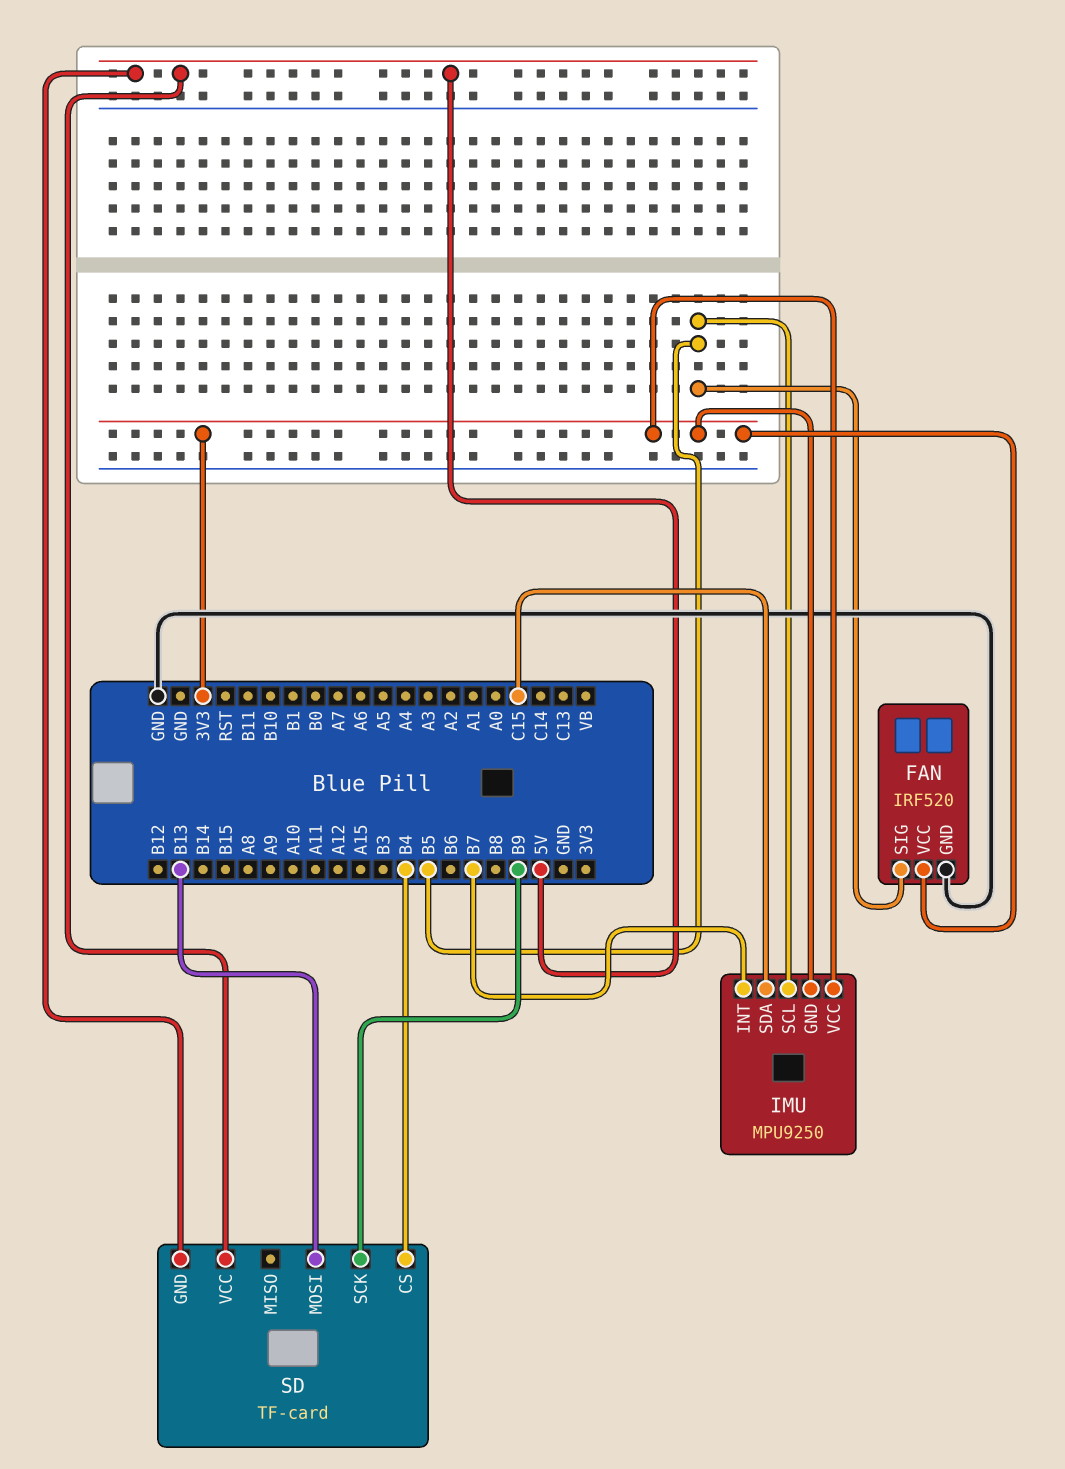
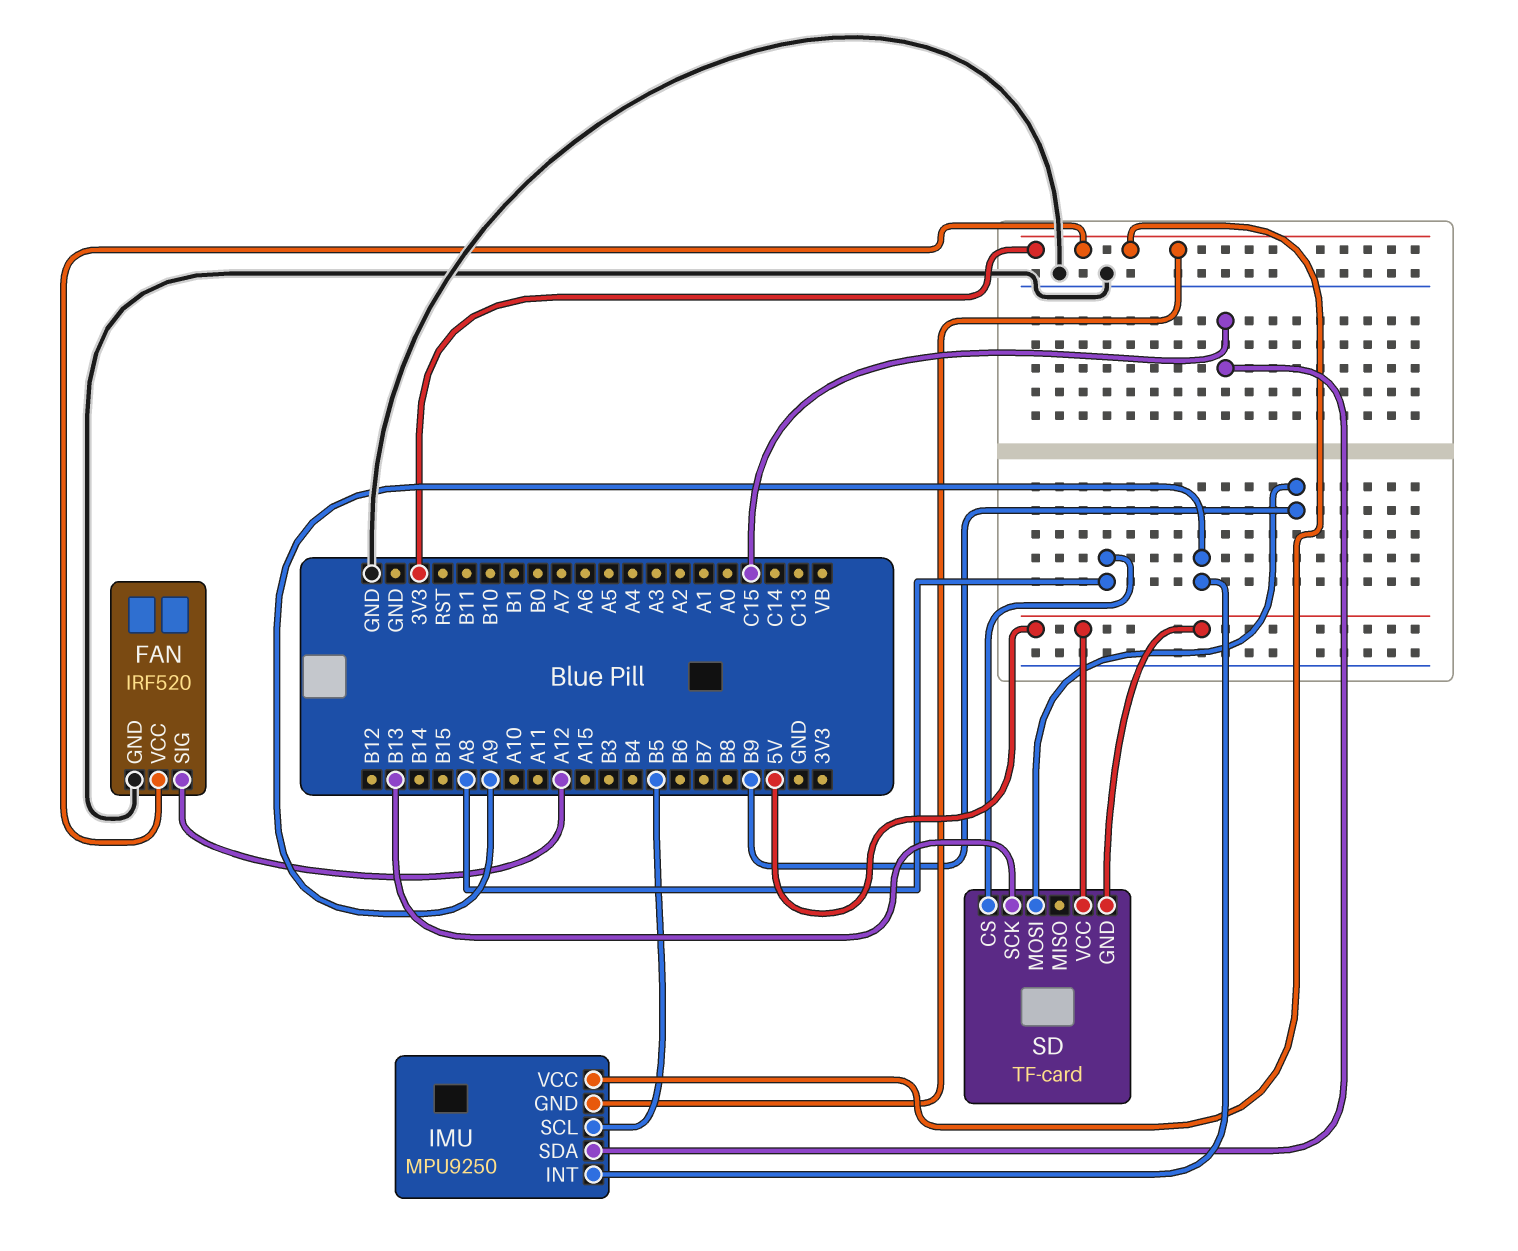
FAN pin SIG: B5 -> A12
IMU pin INT: B7 -> A9
SD pin CS: B4 -> A8
SD pin MOSI: B13 -> B9
SD pin SCK: B9 -> B13

